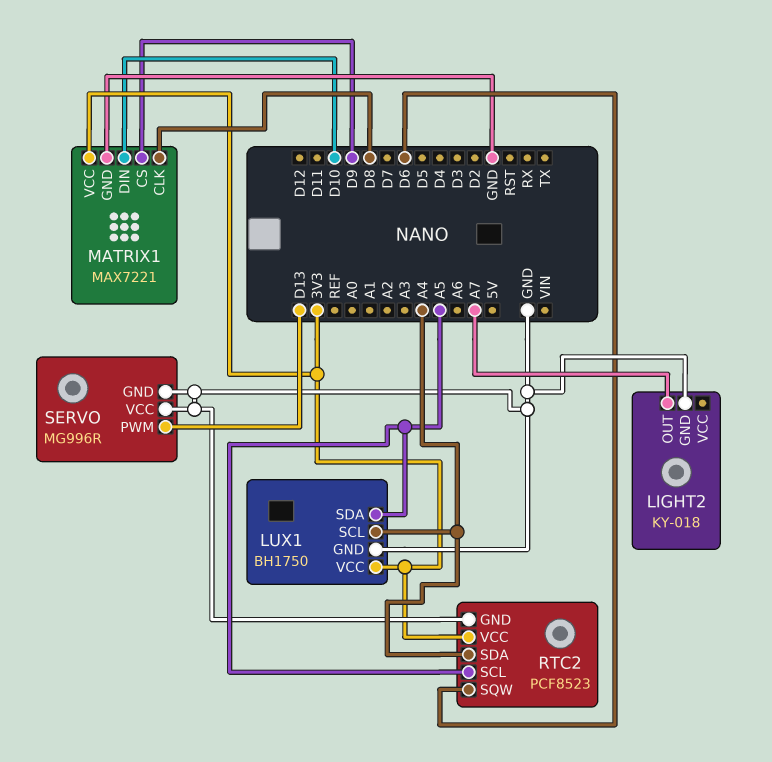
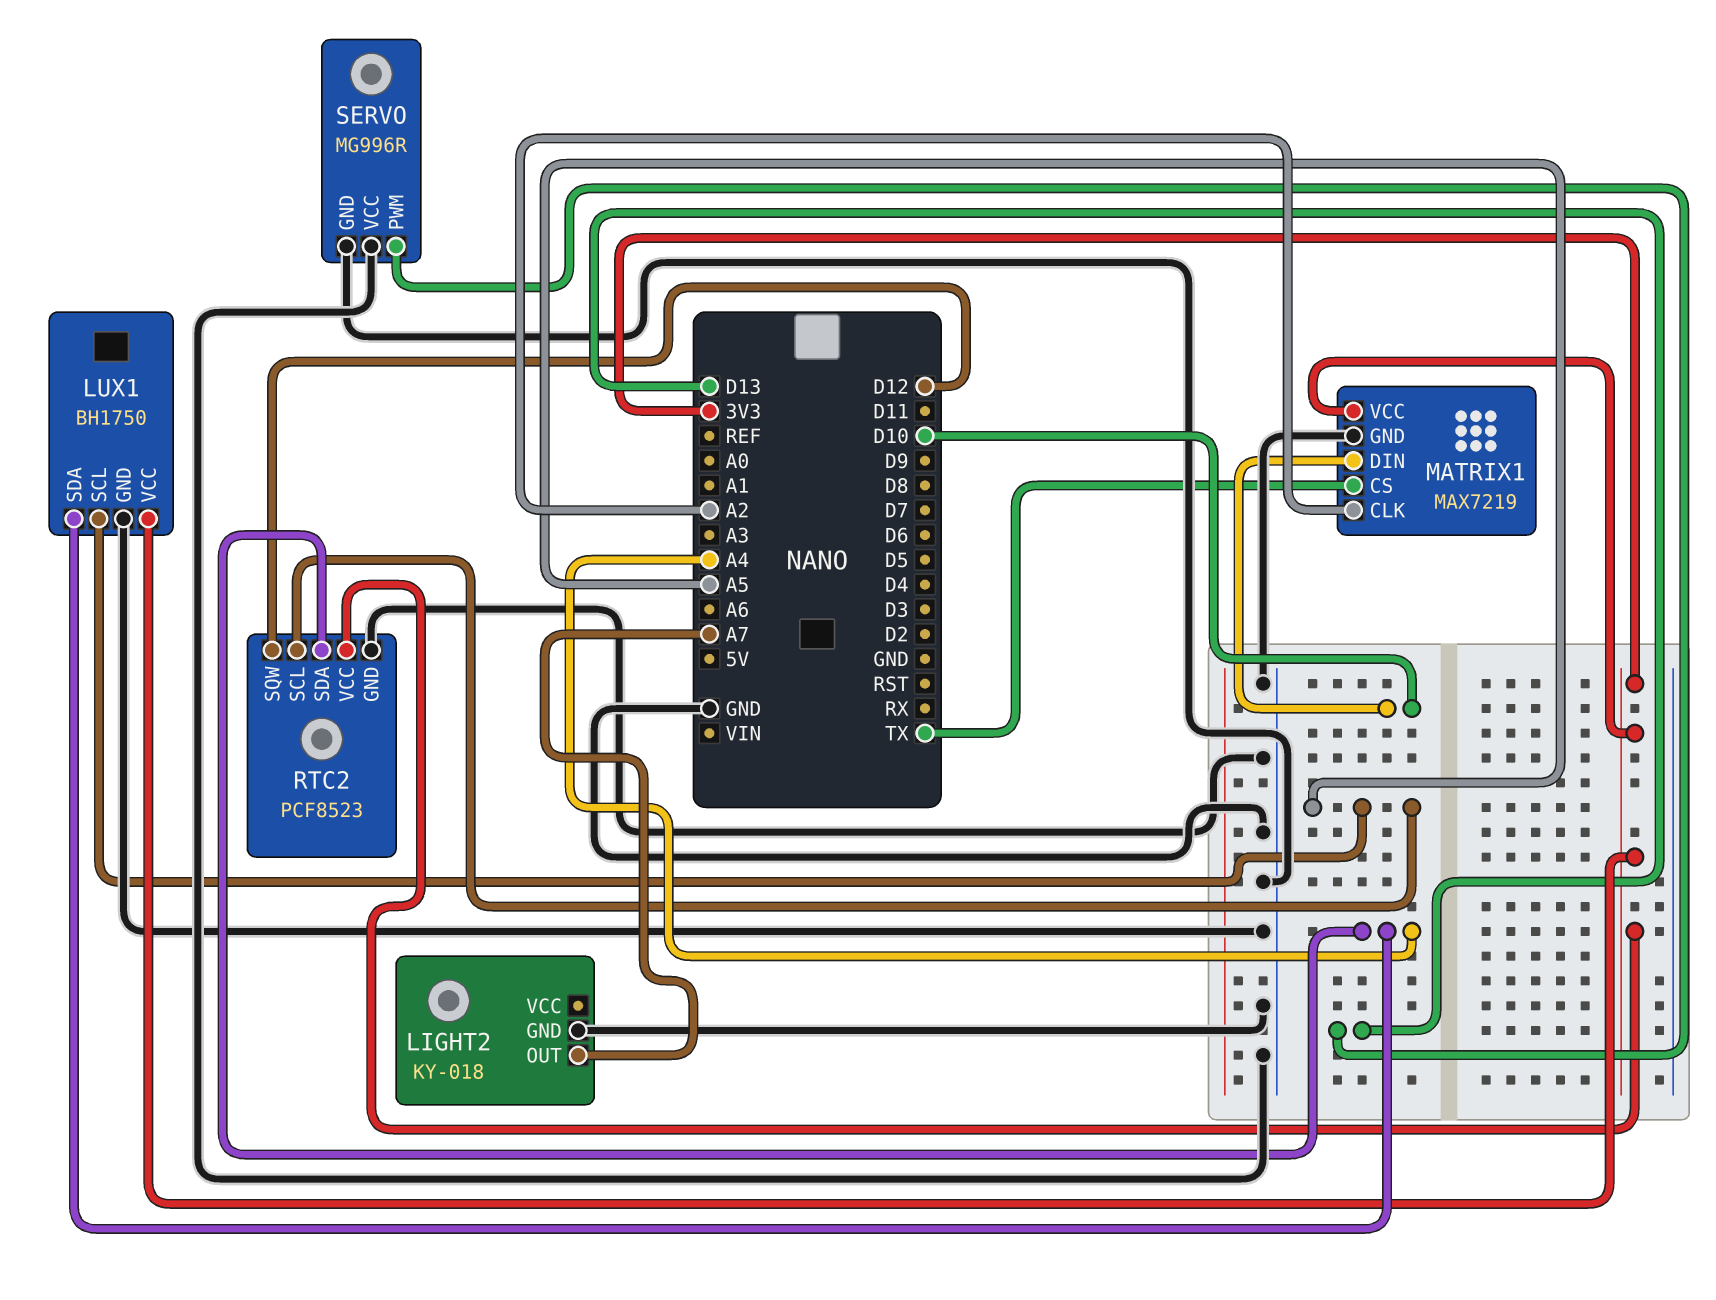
LUX1 pin SCL: A4 -> A5
LUX1 pin SDA: A5 -> A4
MATRIX1: MAX7221 -> MAX7219
MATRIX1 pin CLK: D8 -> A2
MATRIX1 pin CS: D9 -> TX
RTC2 pin SQW: D6 -> D12

